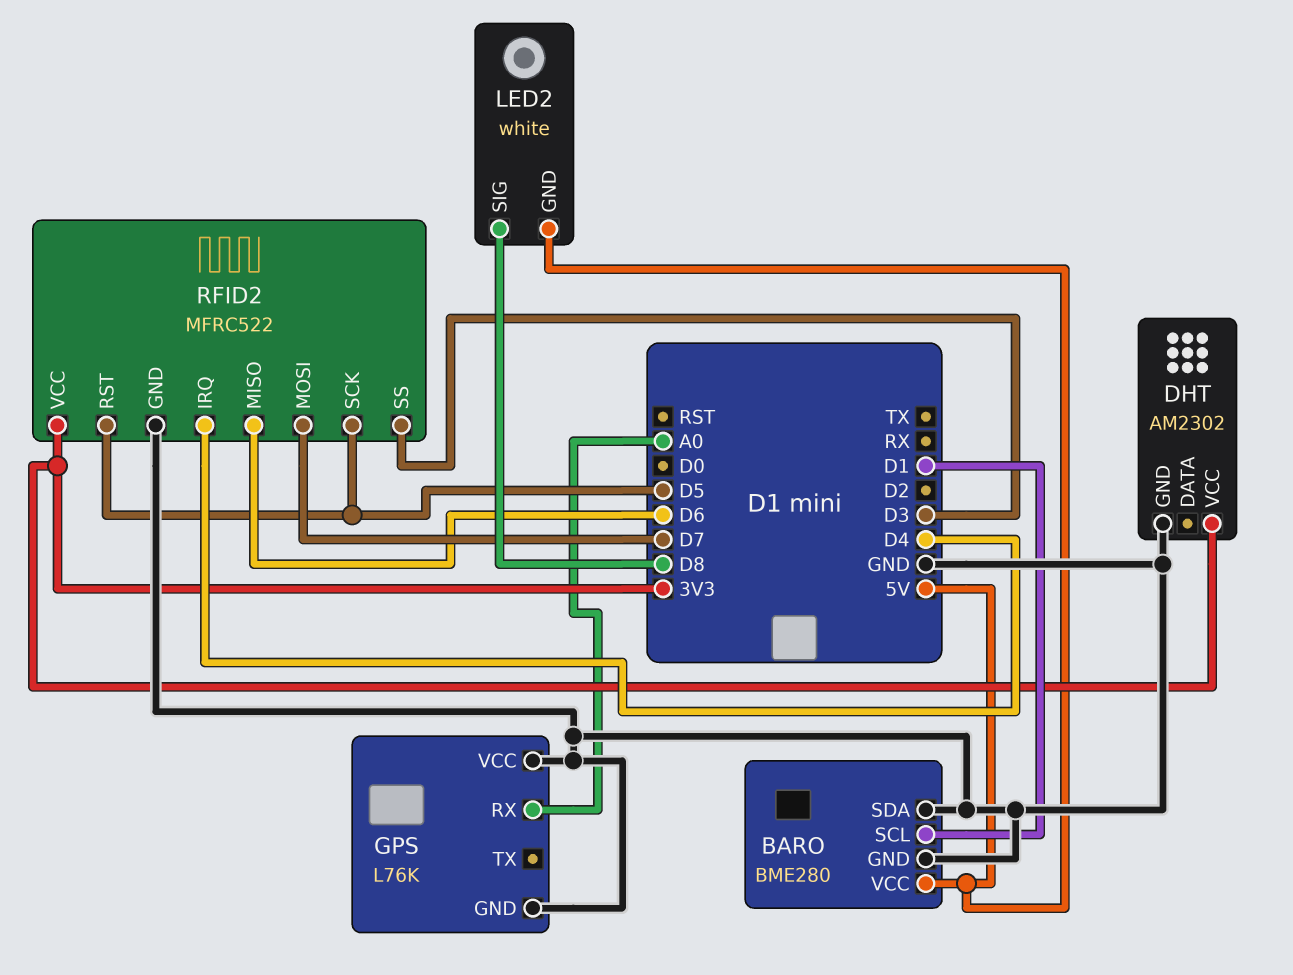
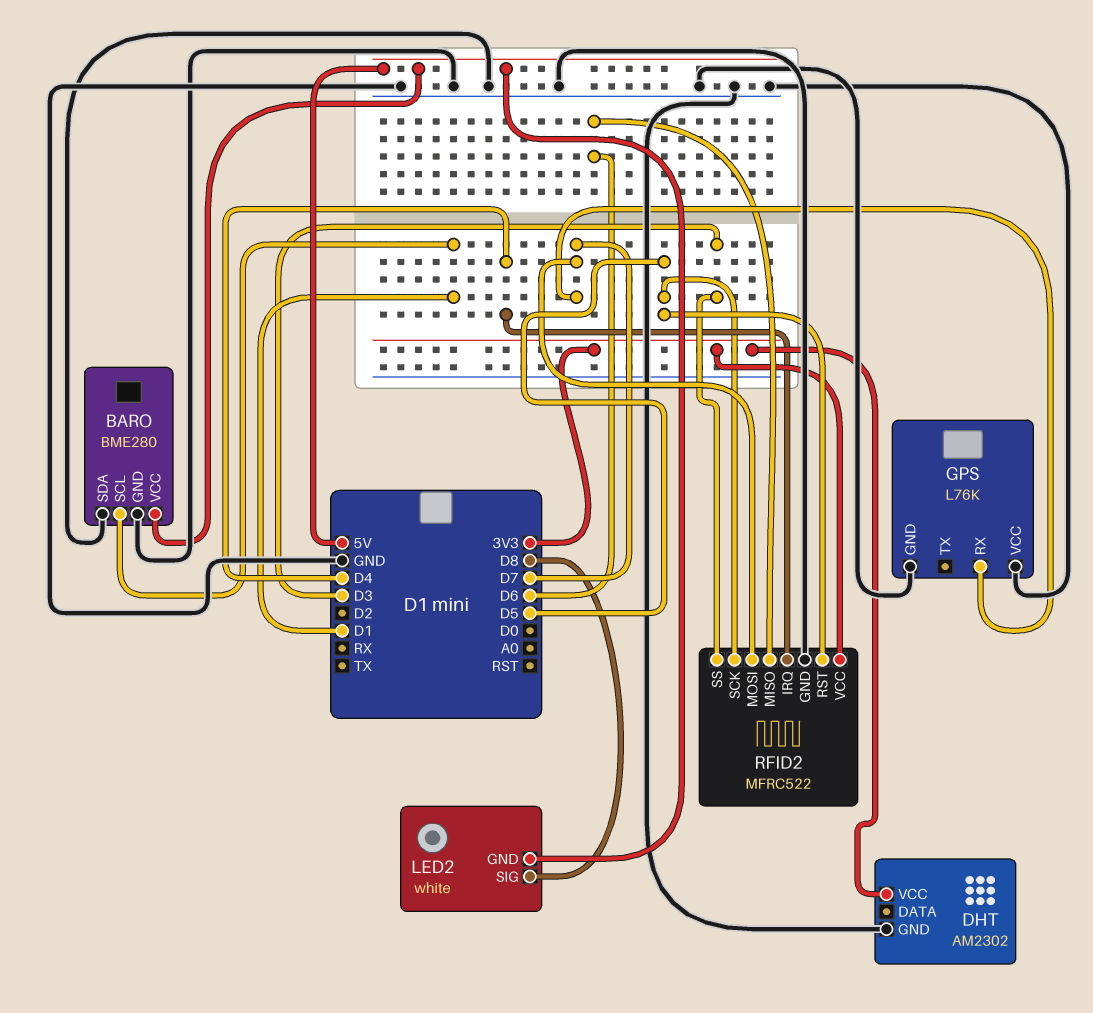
GPS pin RX: A0 -> D7

